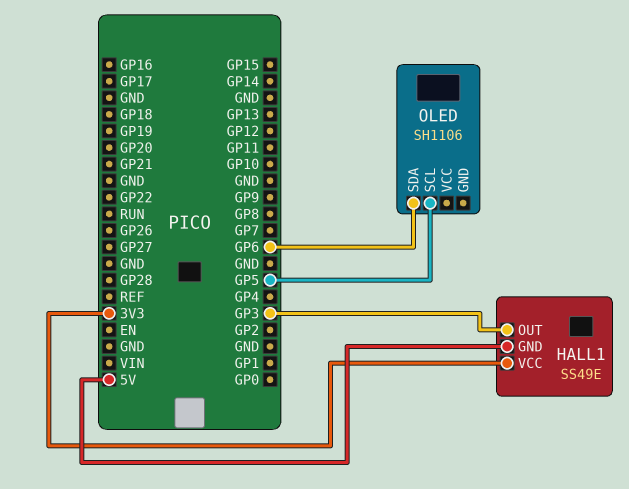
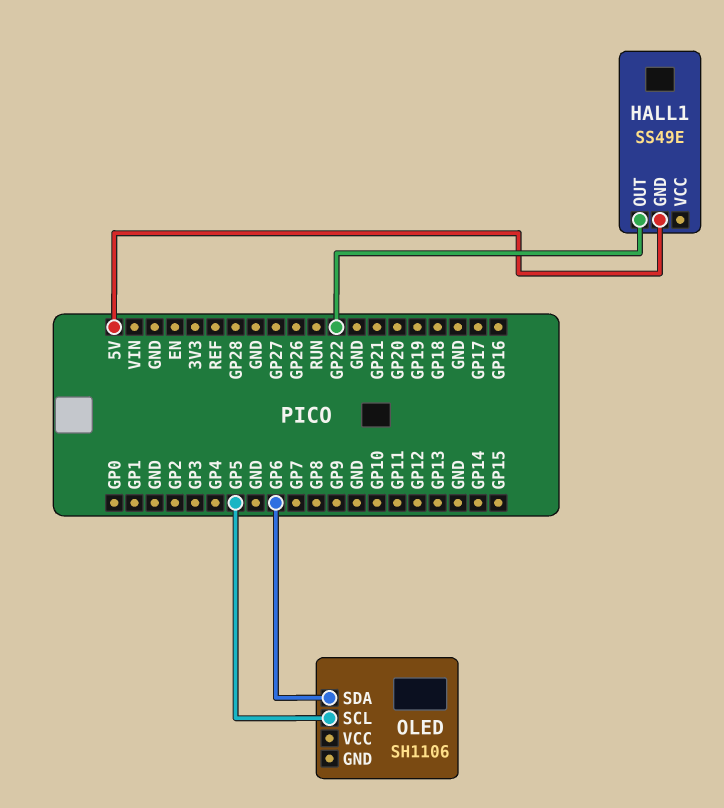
HALL1 pin OUT: GP3 -> GP22
HALL1 pin VCC: 3V3 -> none

